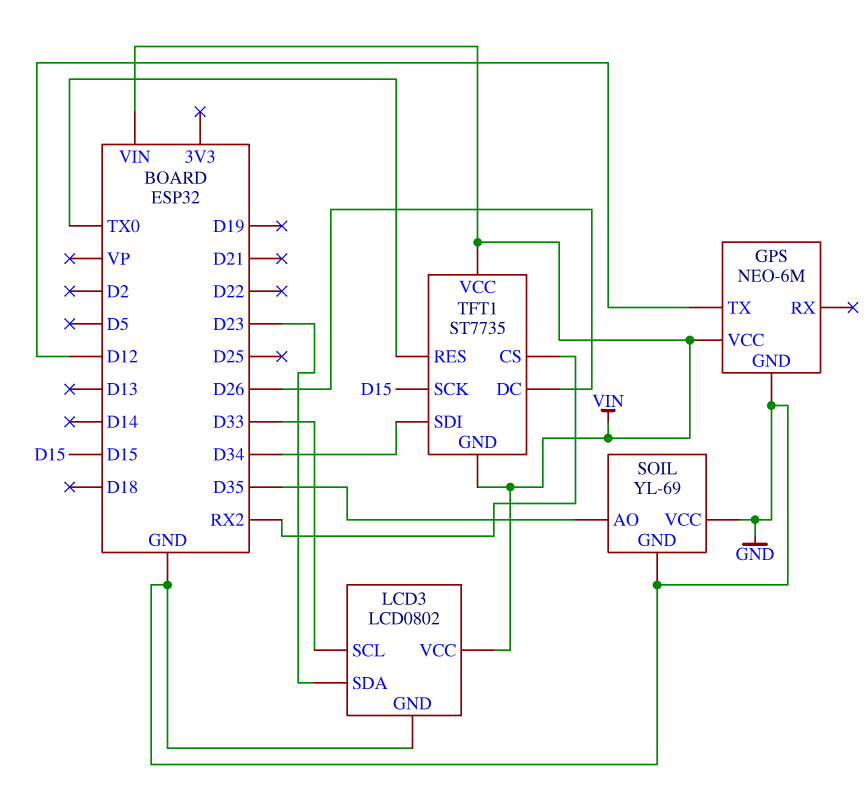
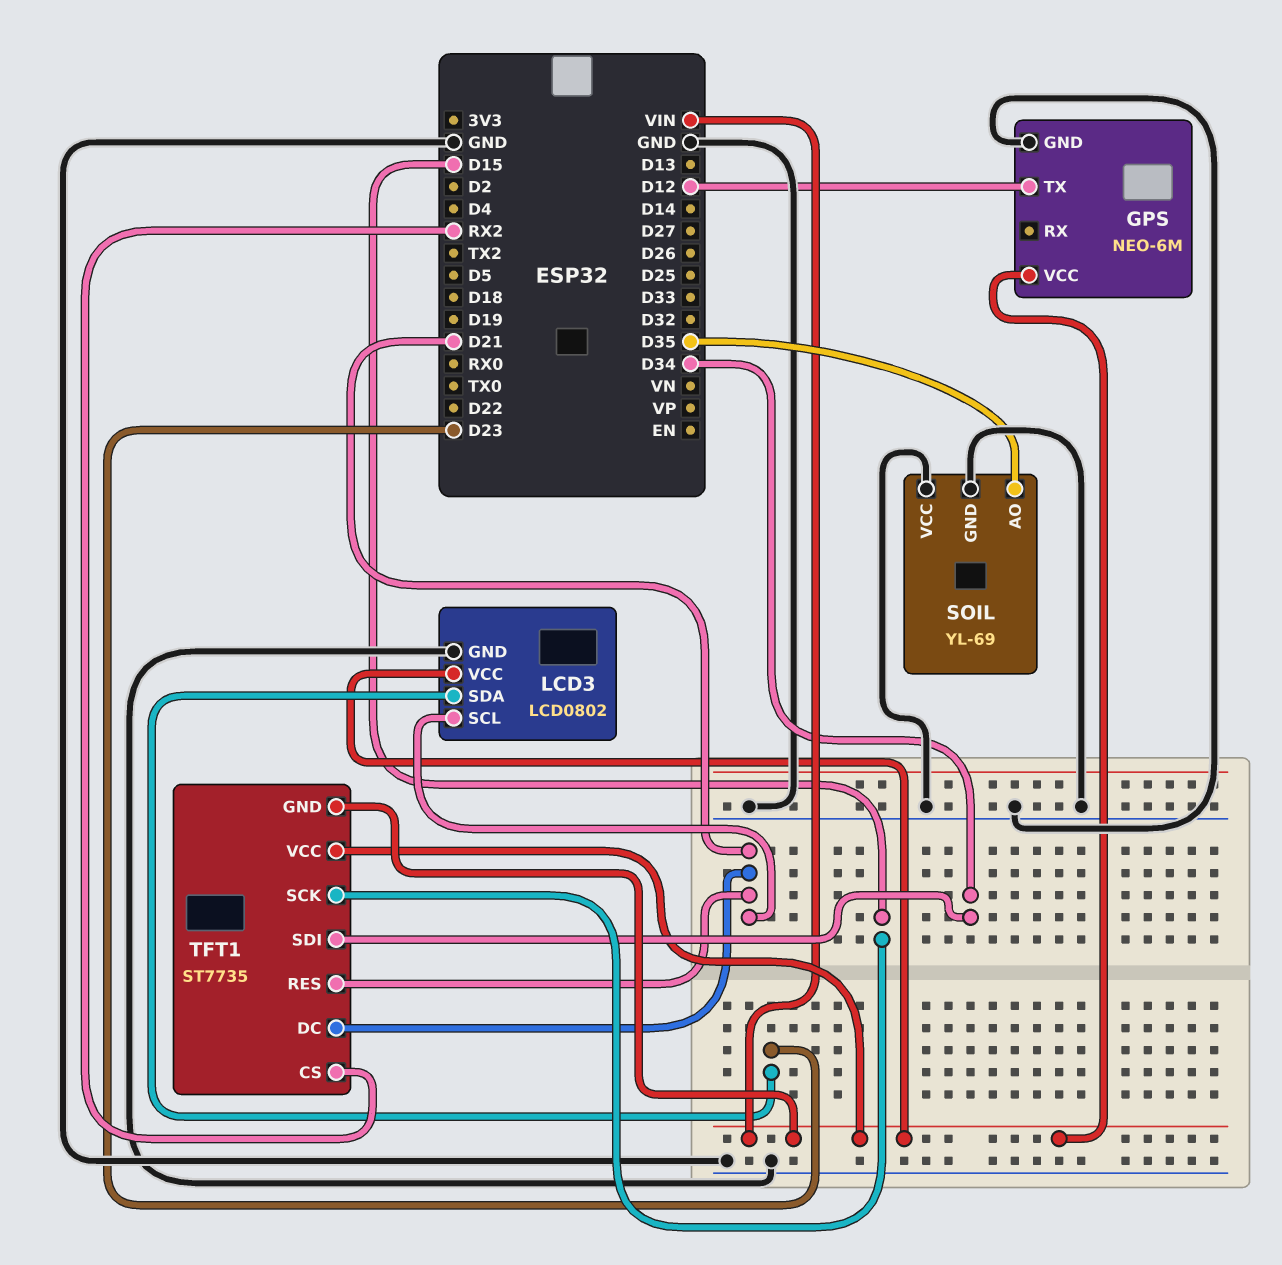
LCD3 pin SCL: D33 -> D21
TFT1 pin DC: D26 -> D21
TFT1 pin RES: TX0 -> D21

